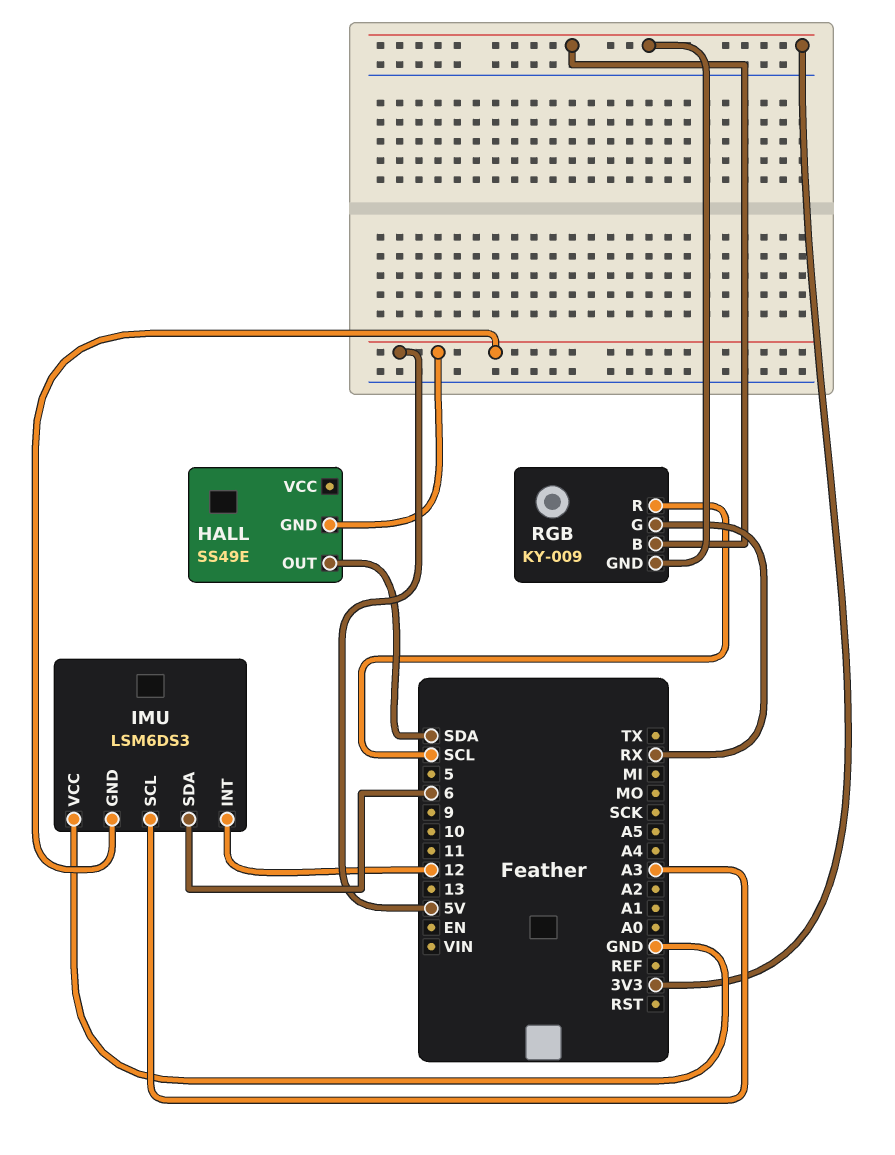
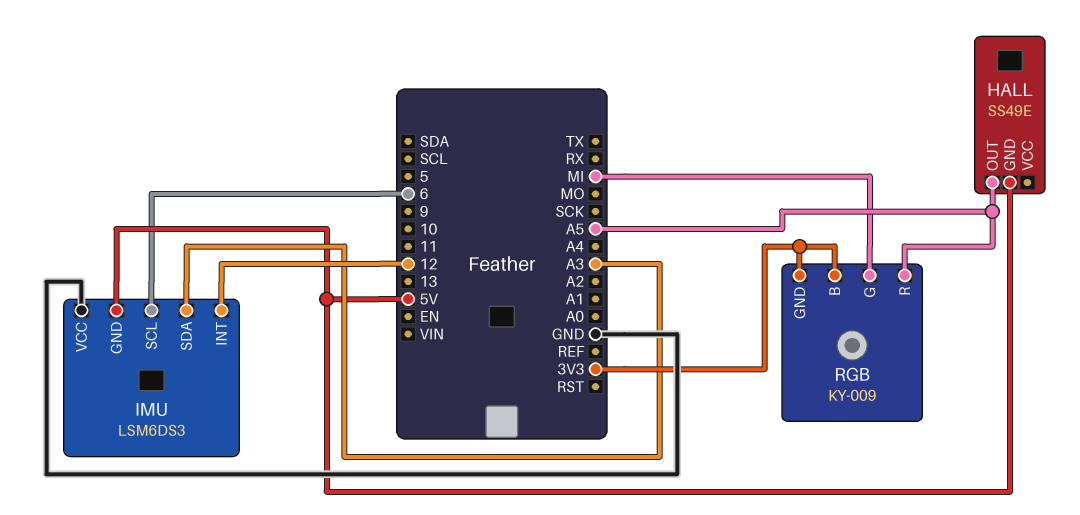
HALL pin OUT: SDA -> A5
IMU pin SCL: A3 -> 6
IMU pin SDA: 6 -> A3
RGB pin G: RX -> MI
RGB pin R: SCL -> A5

